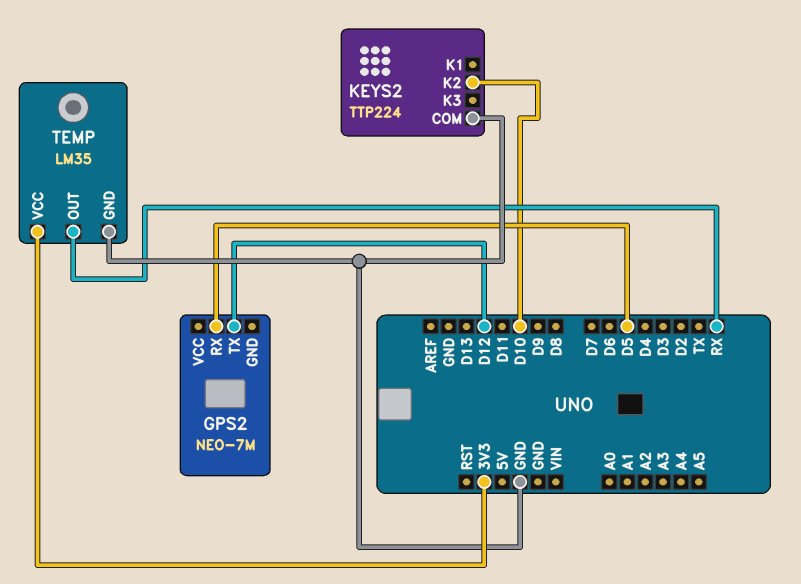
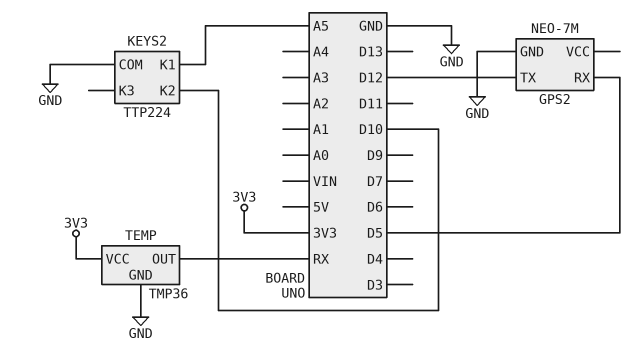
GPS2 pin GND: none -> GND
KEYS2 pin K1: none -> A5
TEMP: LM35 -> TMP36

